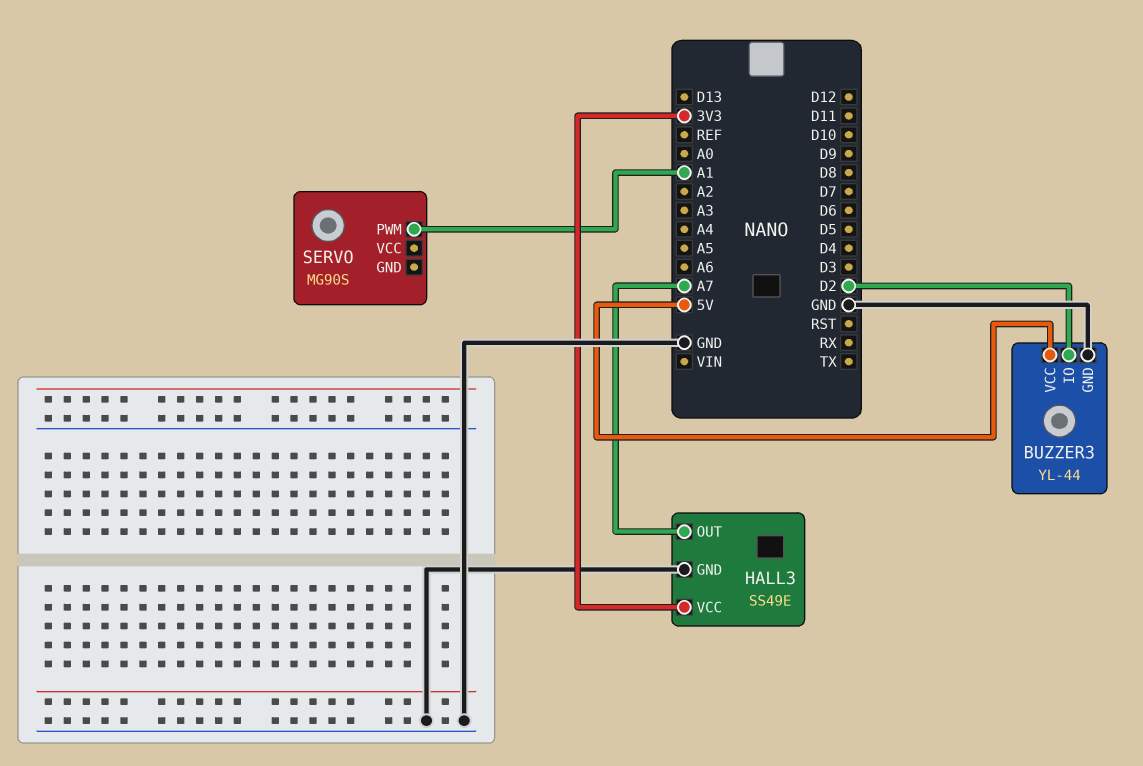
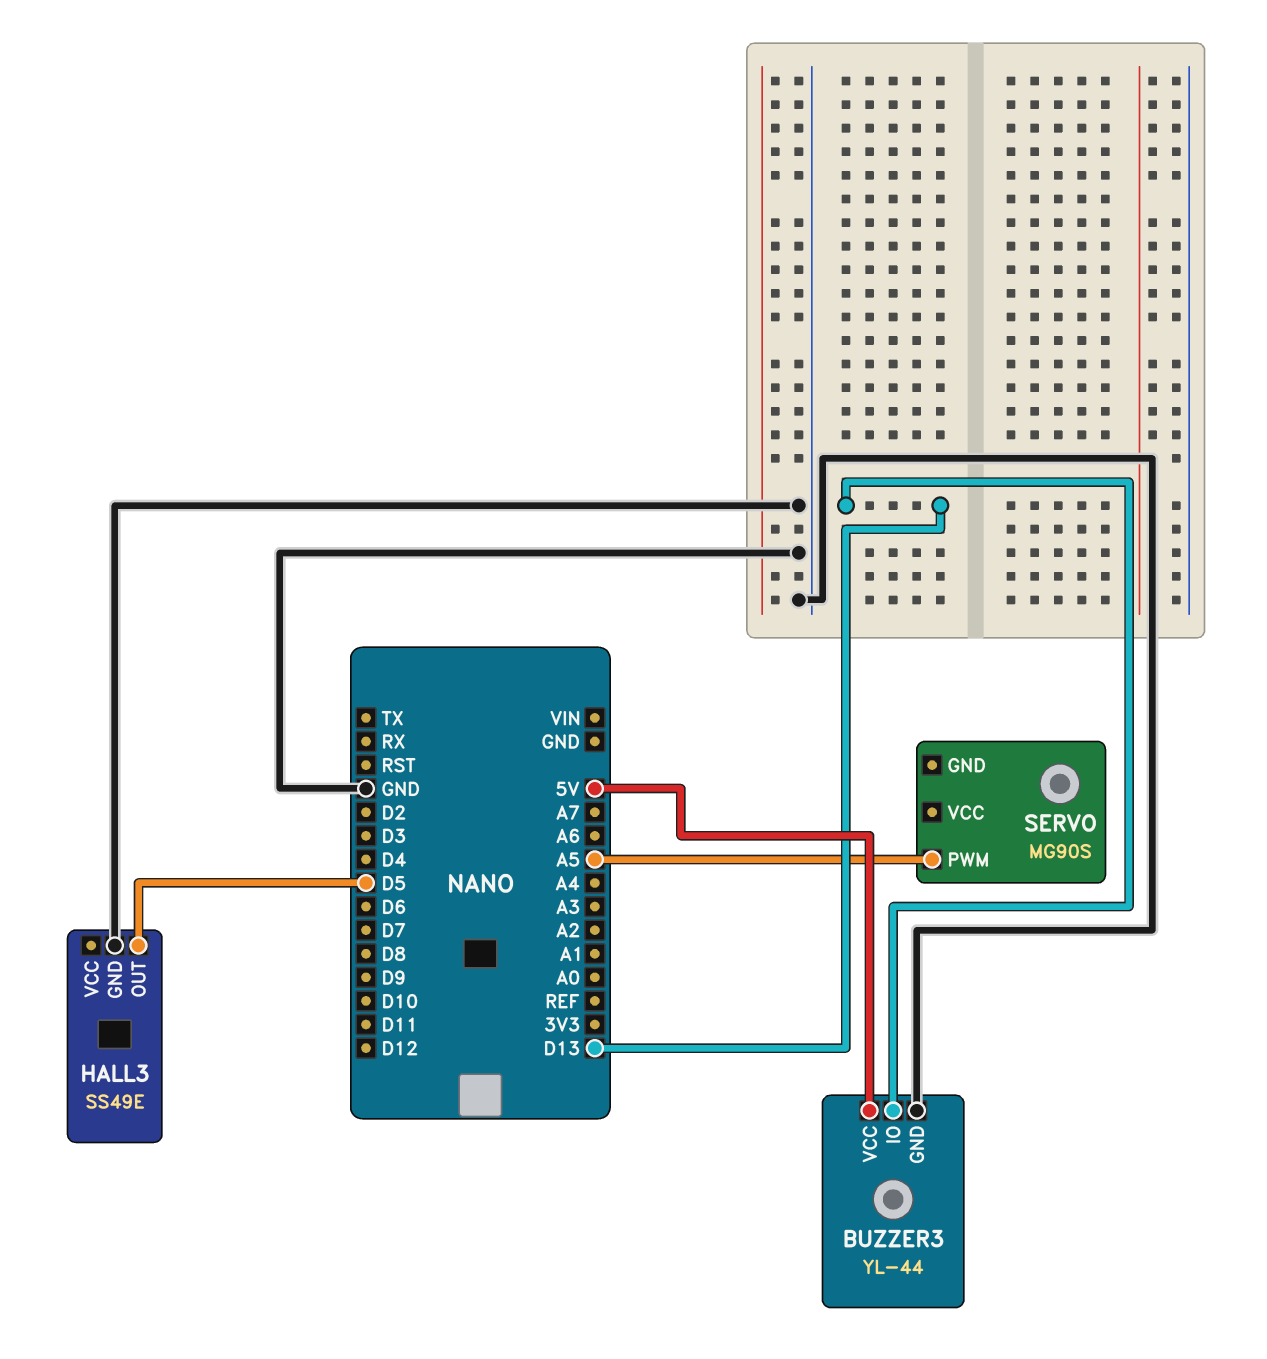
BUZZER3 pin IO: D2 -> D13
HALL3 pin OUT: A7 -> D5
HALL3 pin VCC: 3V3 -> none
SERVO pin PWM: A1 -> A5

